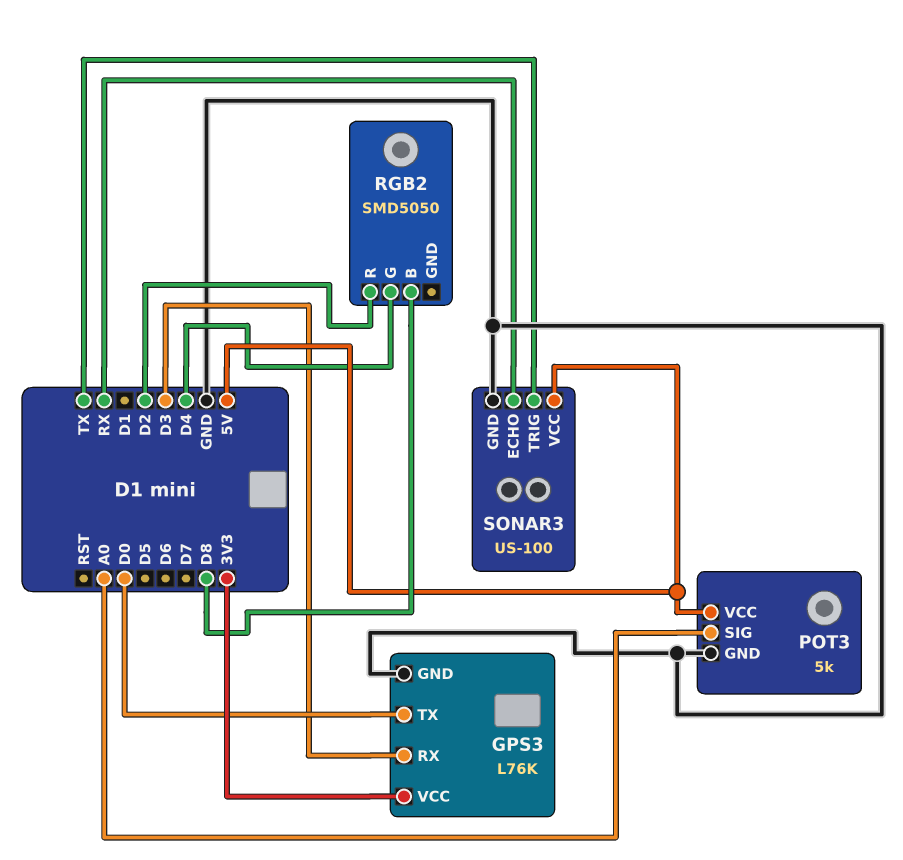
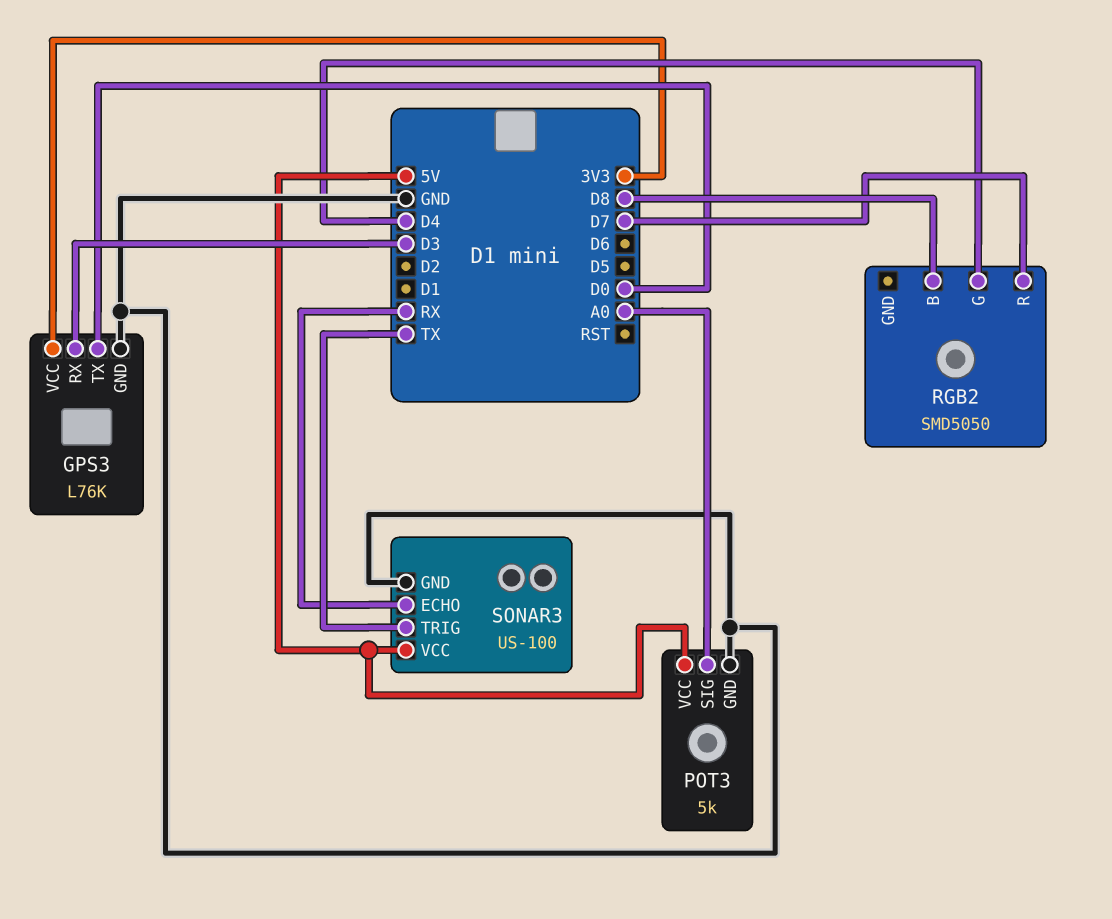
RGB2 pin R: D2 -> D7

